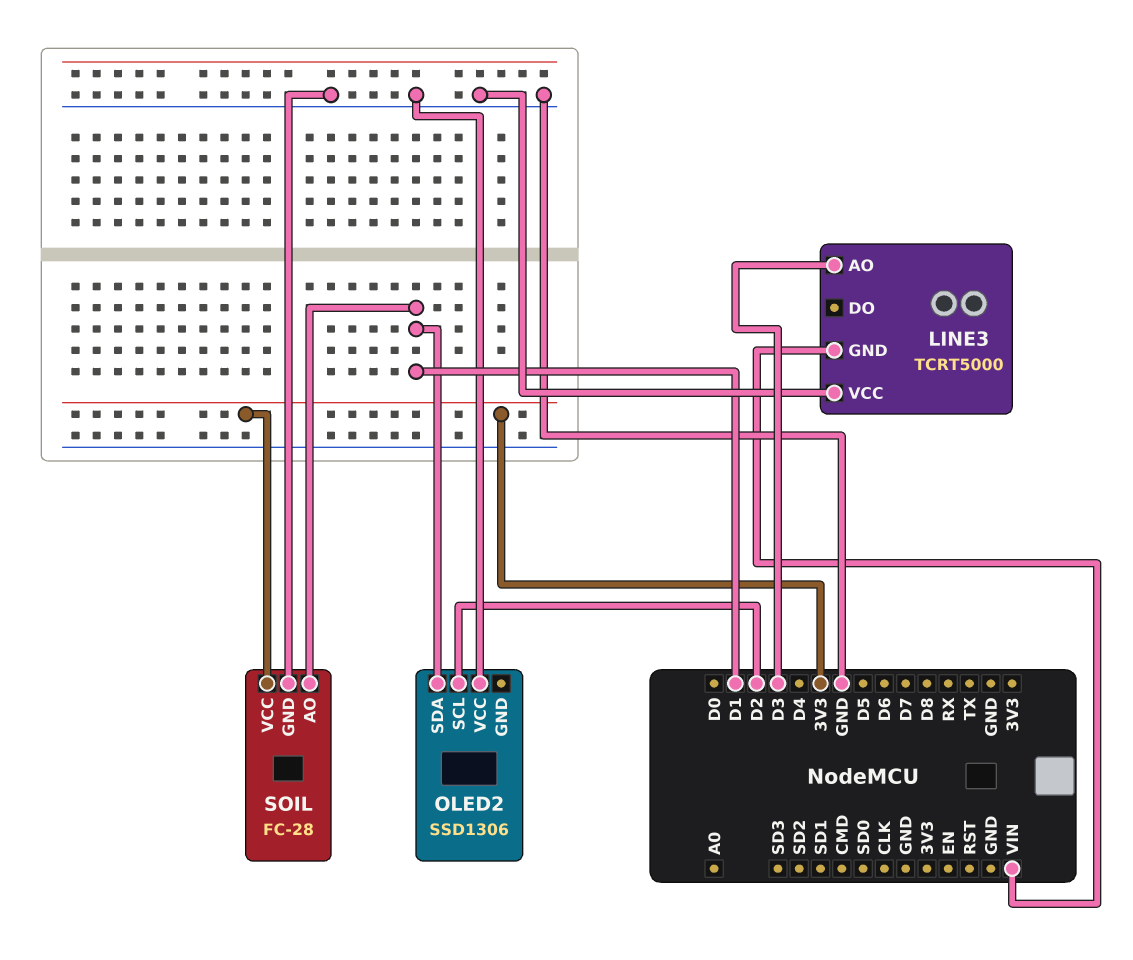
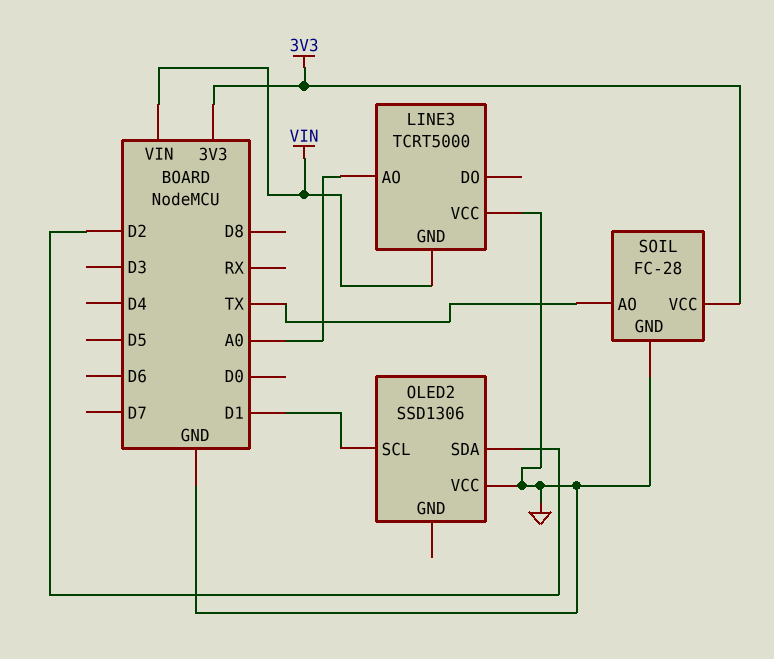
LINE3 pin AO: D3 -> A0
OLED2 pin SCL: D2 -> D1
OLED2 pin SDA: D1 -> D2
SOIL pin AO: D1 -> TX

